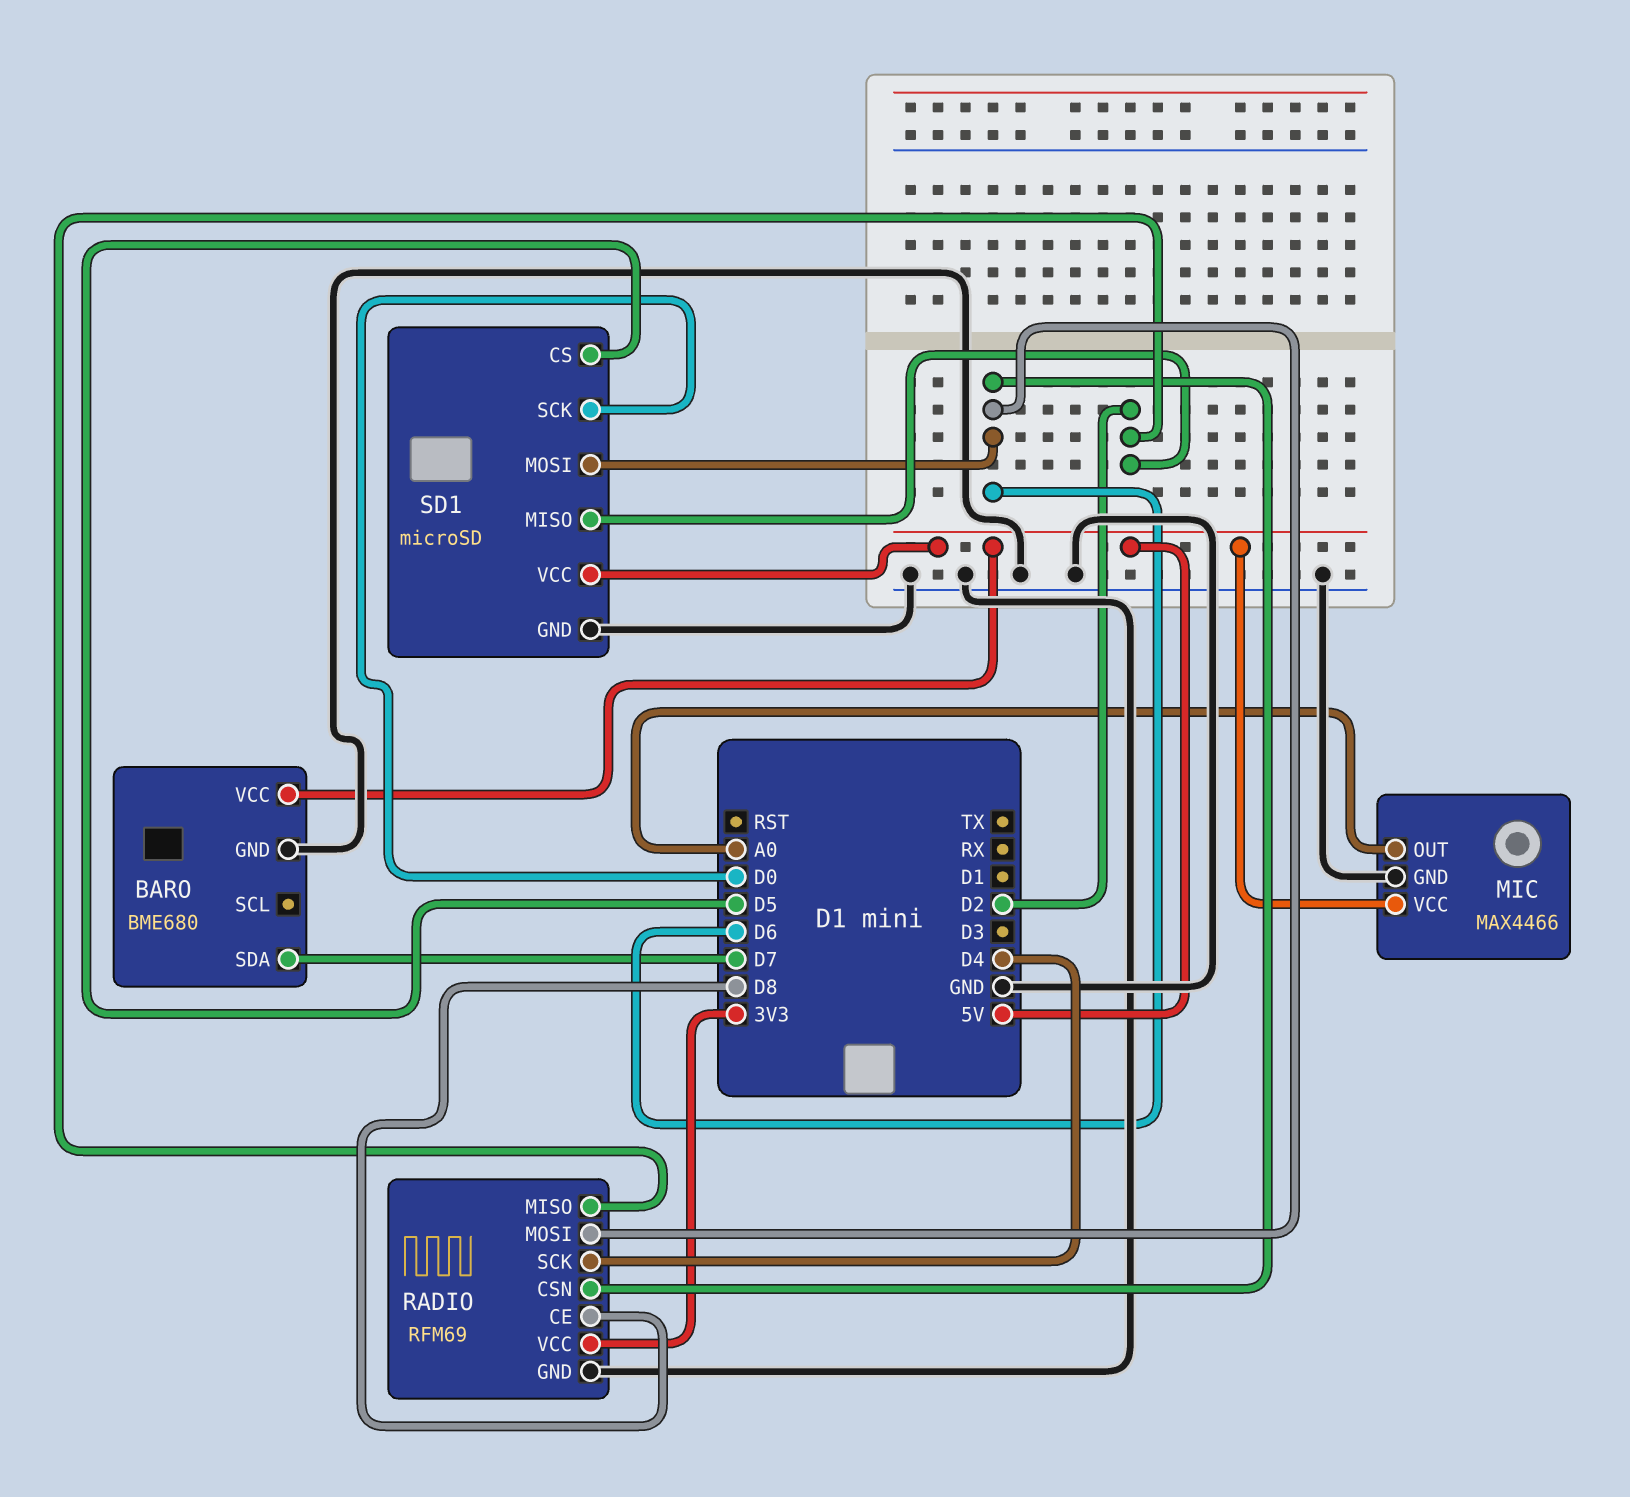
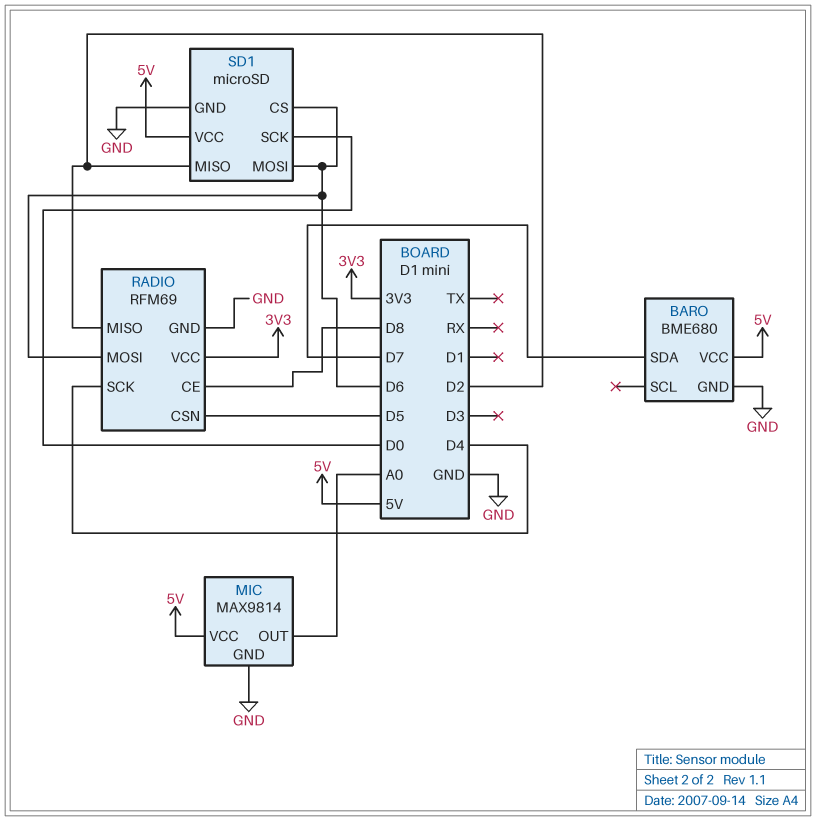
MIC: MAX4466 -> MAX9814
RADIO pin CSN: D6 -> D5
SD1 pin CS: D5 -> D6

